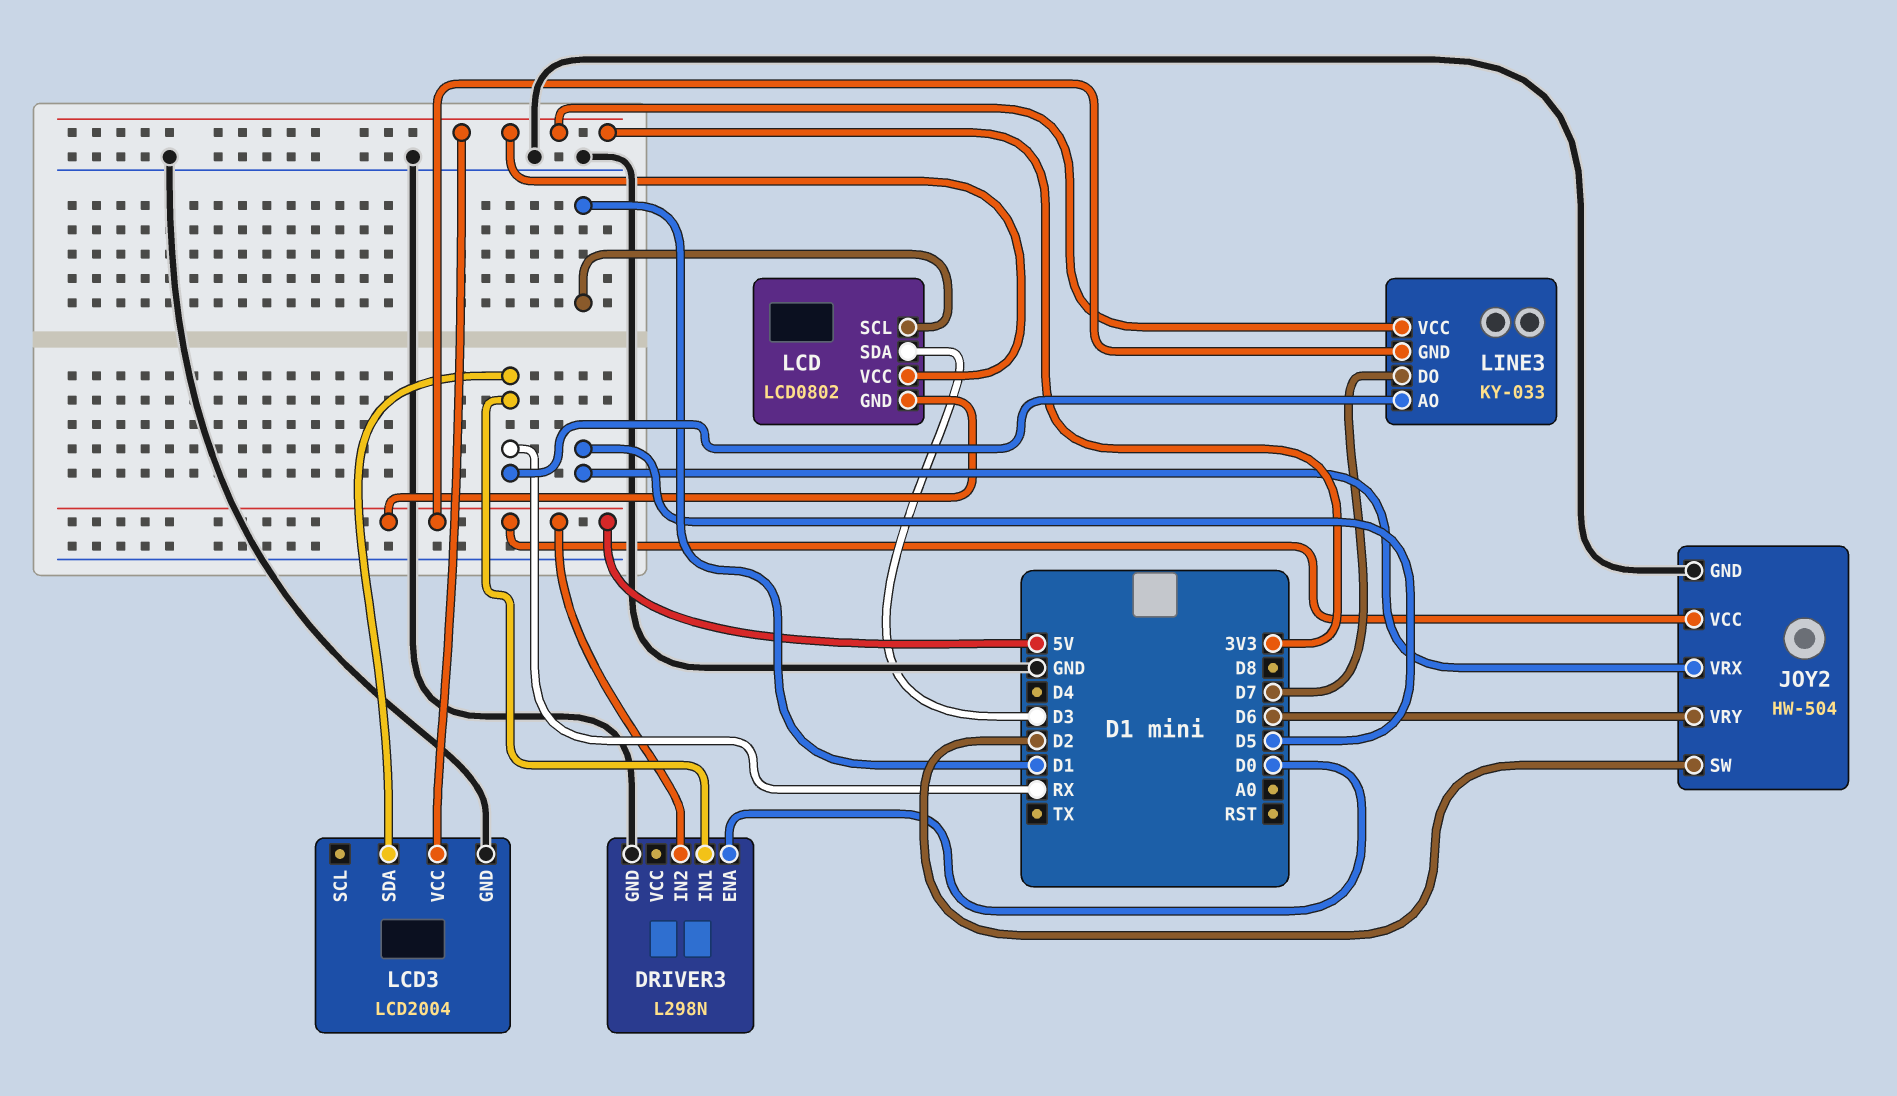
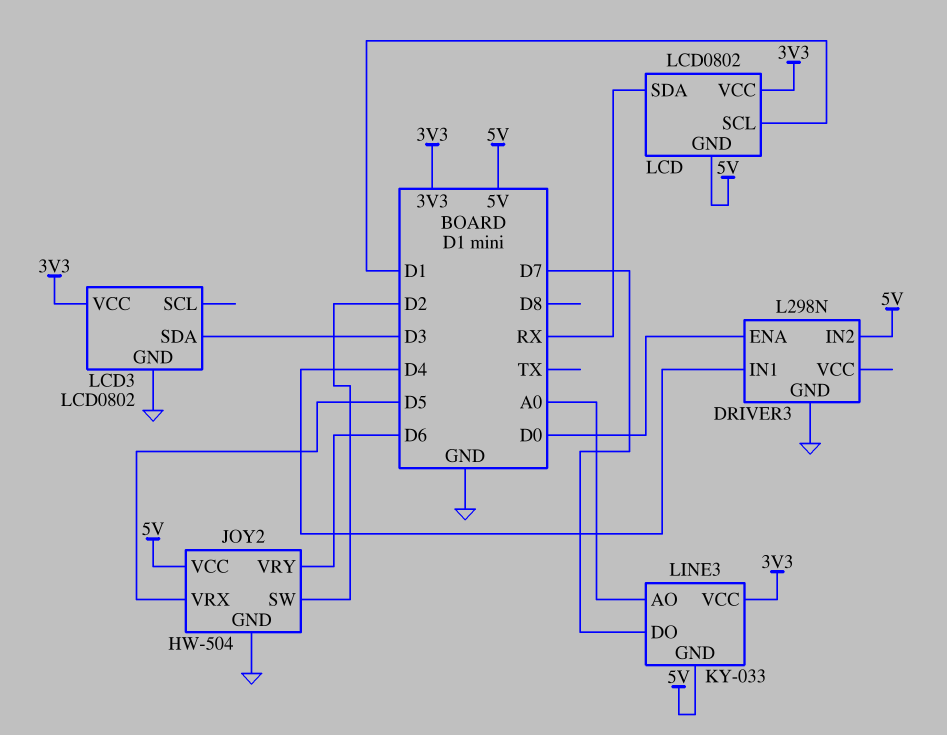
DRIVER3 pin IN1: RX -> D4
LCD pin SDA: D3 -> RX
LCD3: LCD2004 -> LCD0802
LCD3 pin SDA: RX -> D3
LINE3 pin AO: RX -> A0

